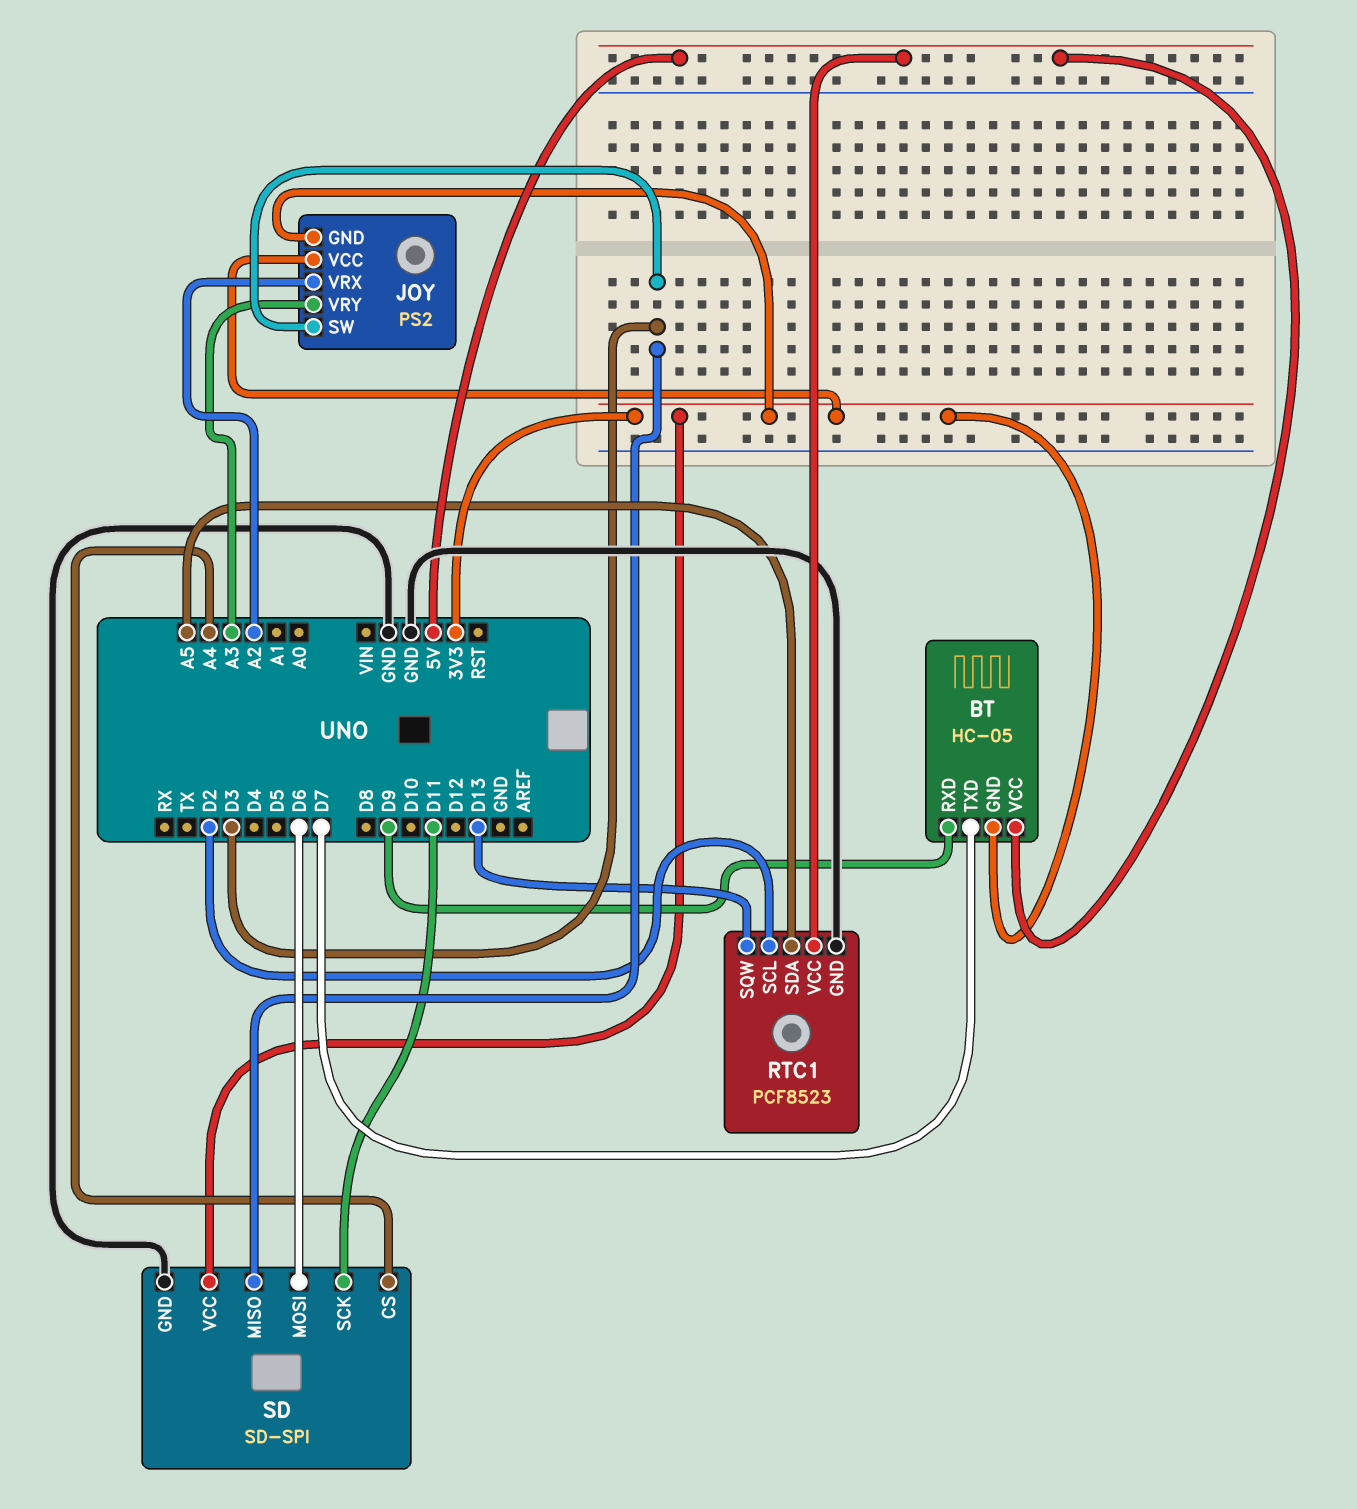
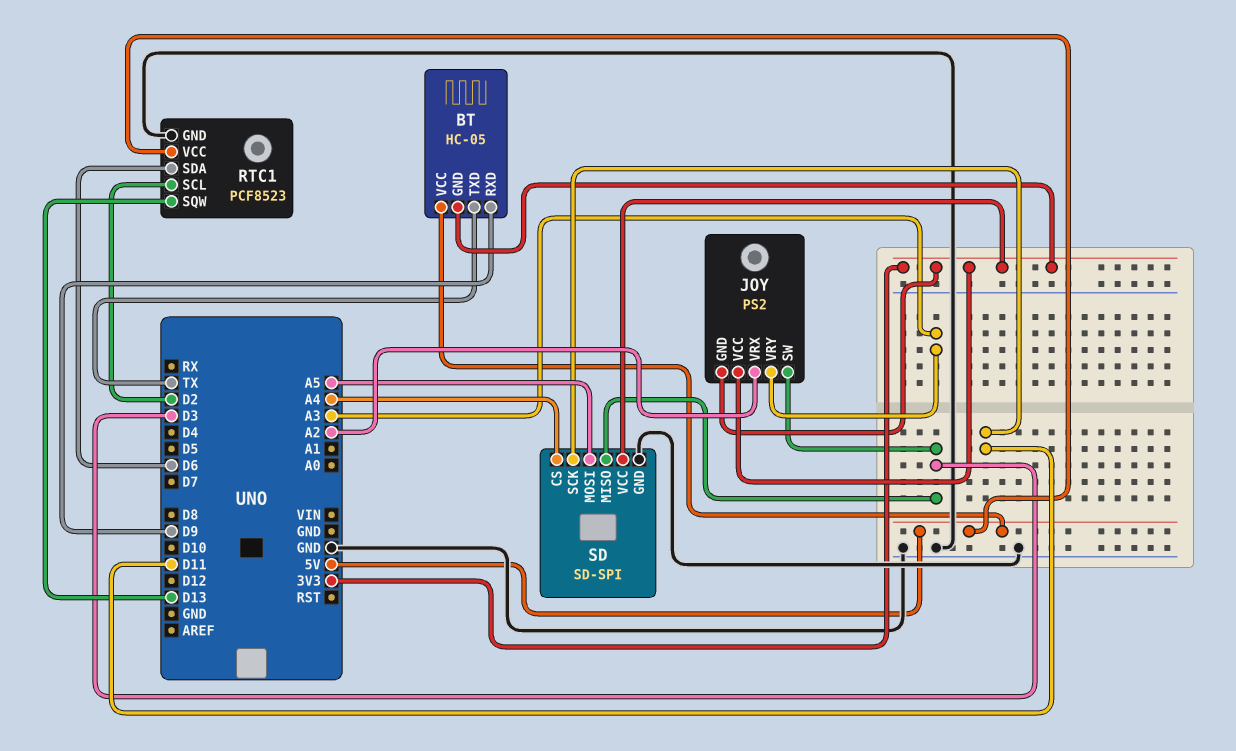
BT pin TXD: D7 -> TX
RTC1 pin SDA: A5 -> D6
SD pin MOSI: D6 -> A5

